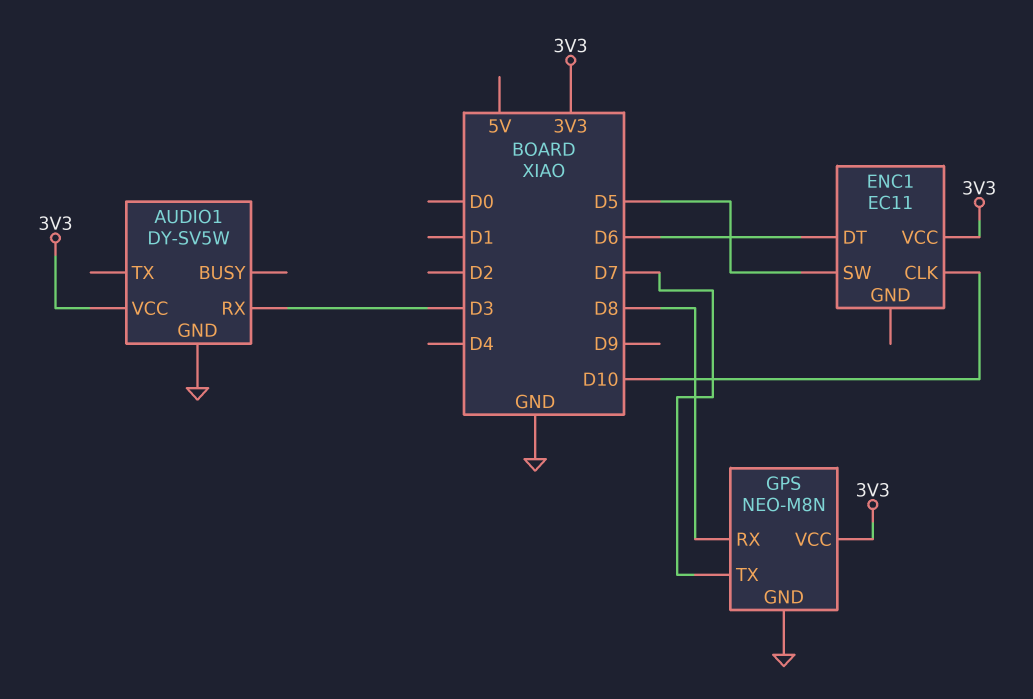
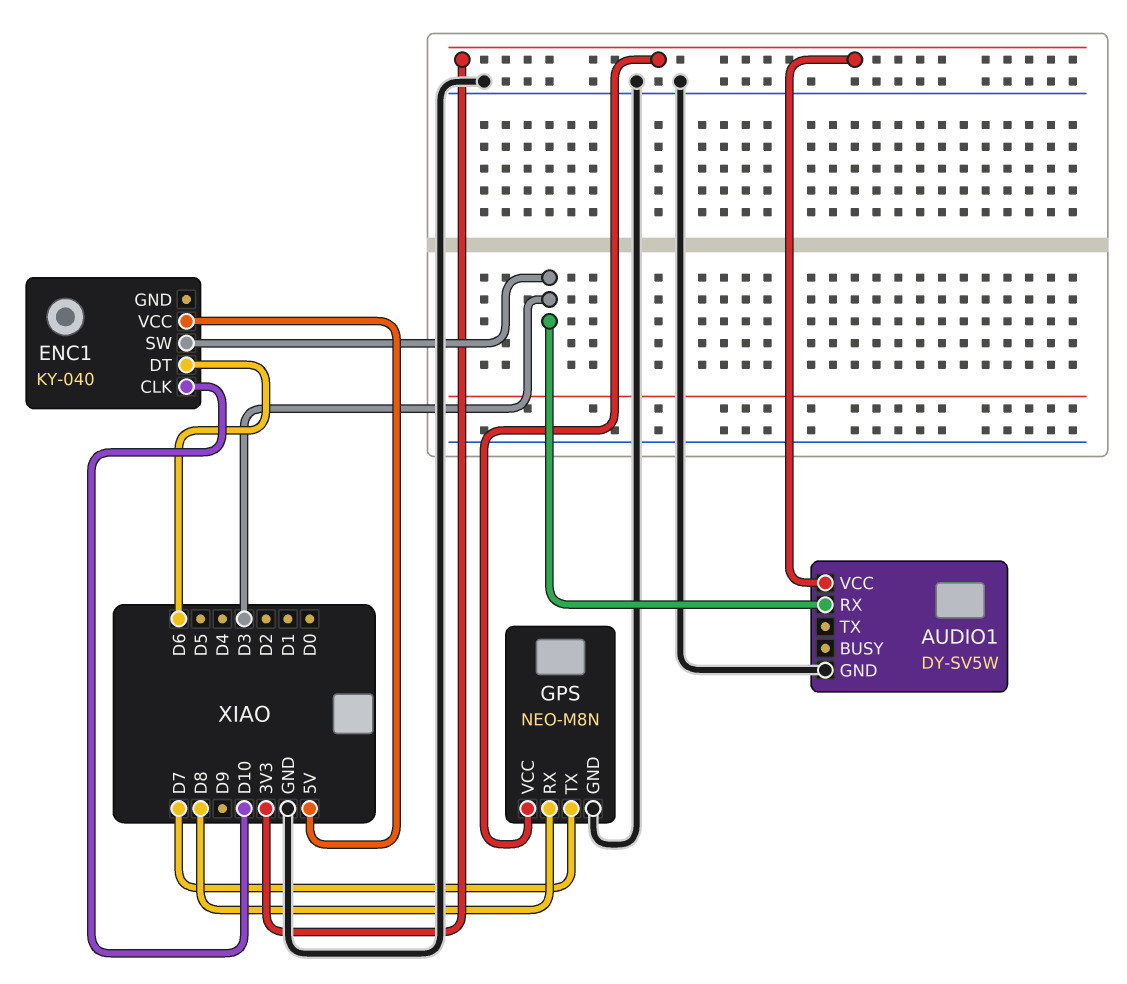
ENC1: EC11 -> KY-040
ENC1 pin SW: D5 -> D3
ENC1 pin VCC: 3V3 -> 5V

